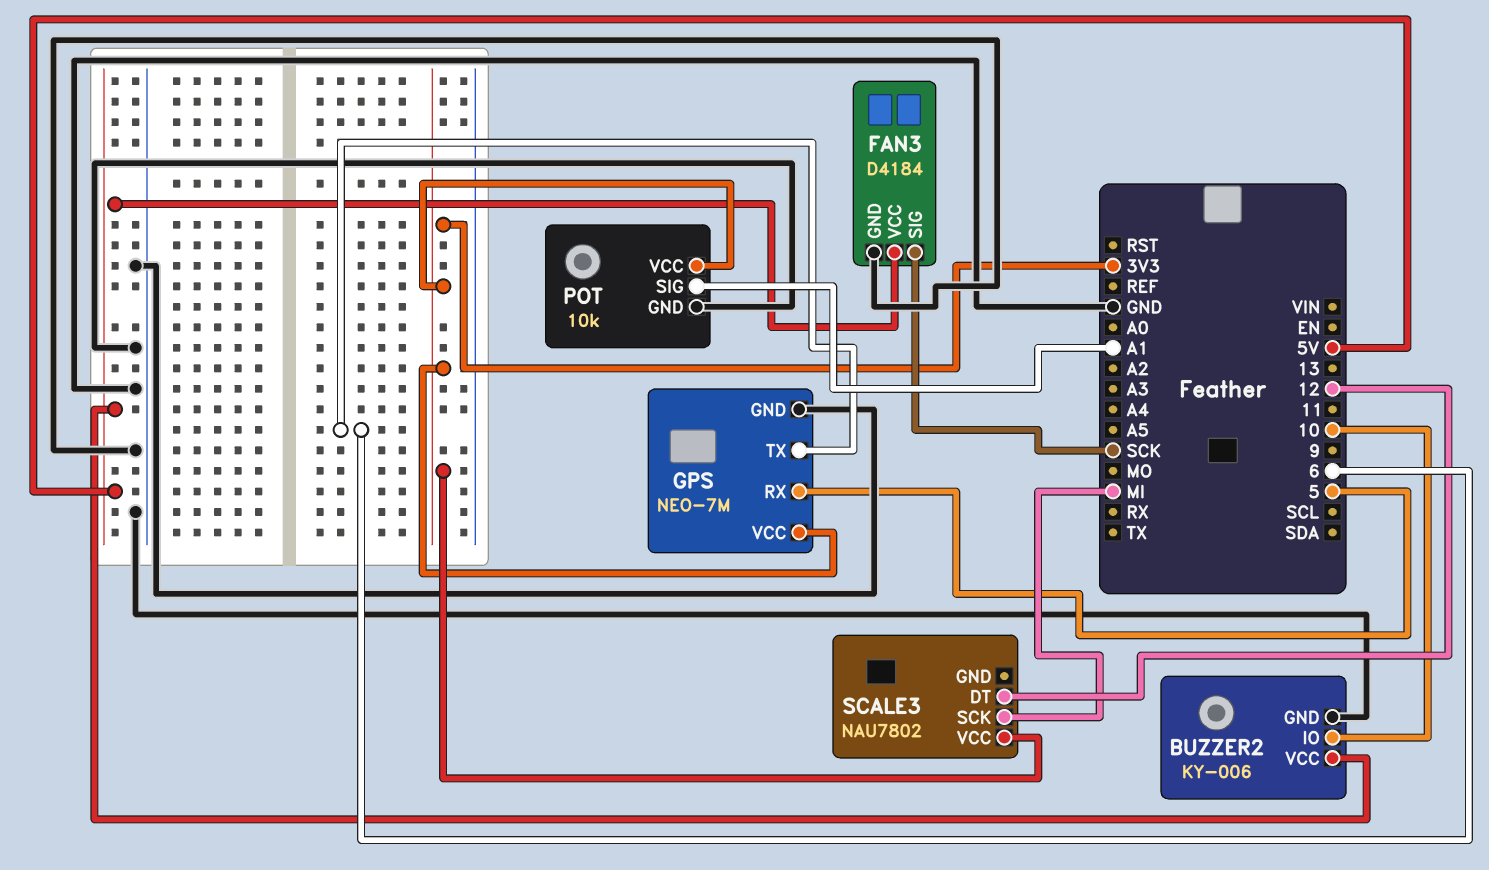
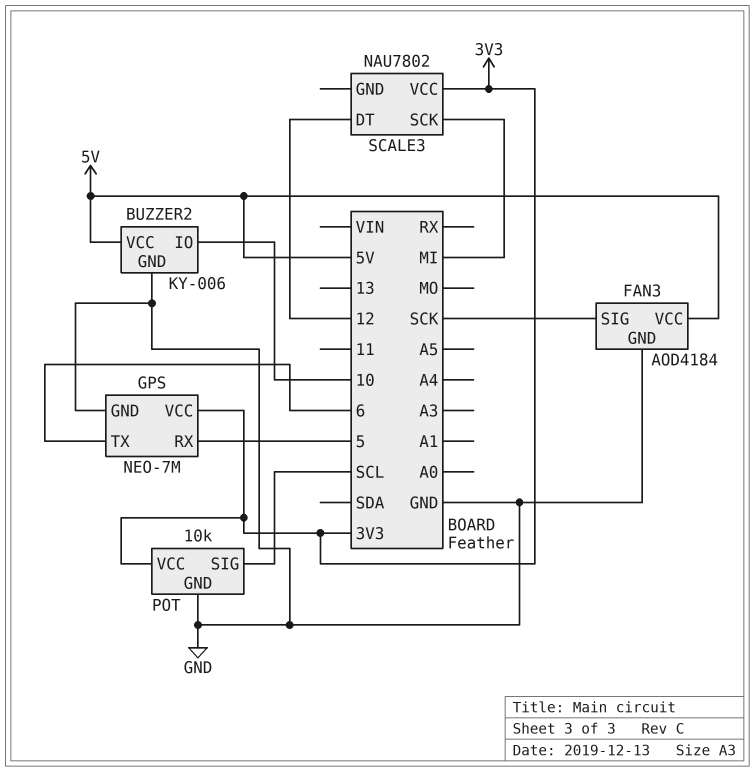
FAN3: D4184 -> AOD4184
POT pin SIG: A1 -> SCL

